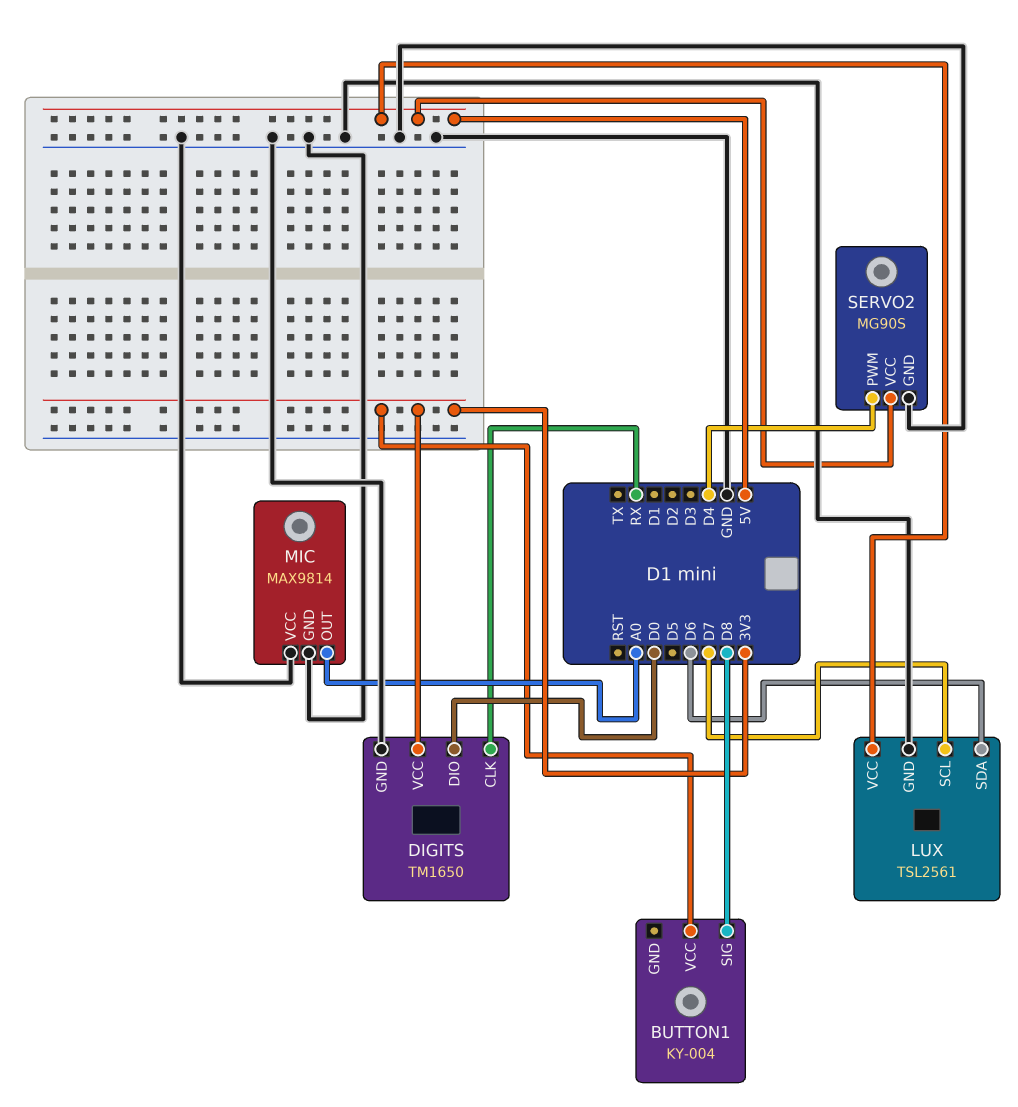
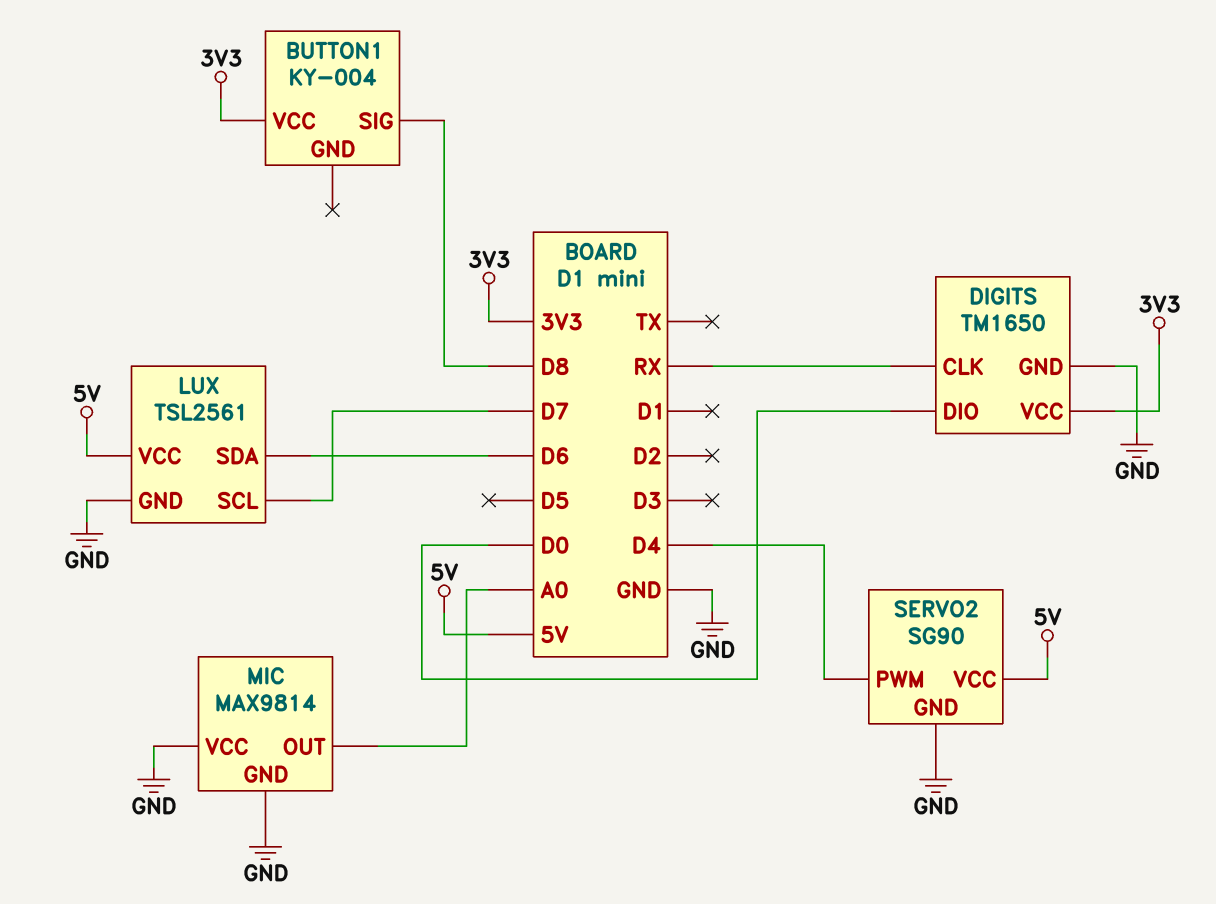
SERVO2: MG90S -> SG90

